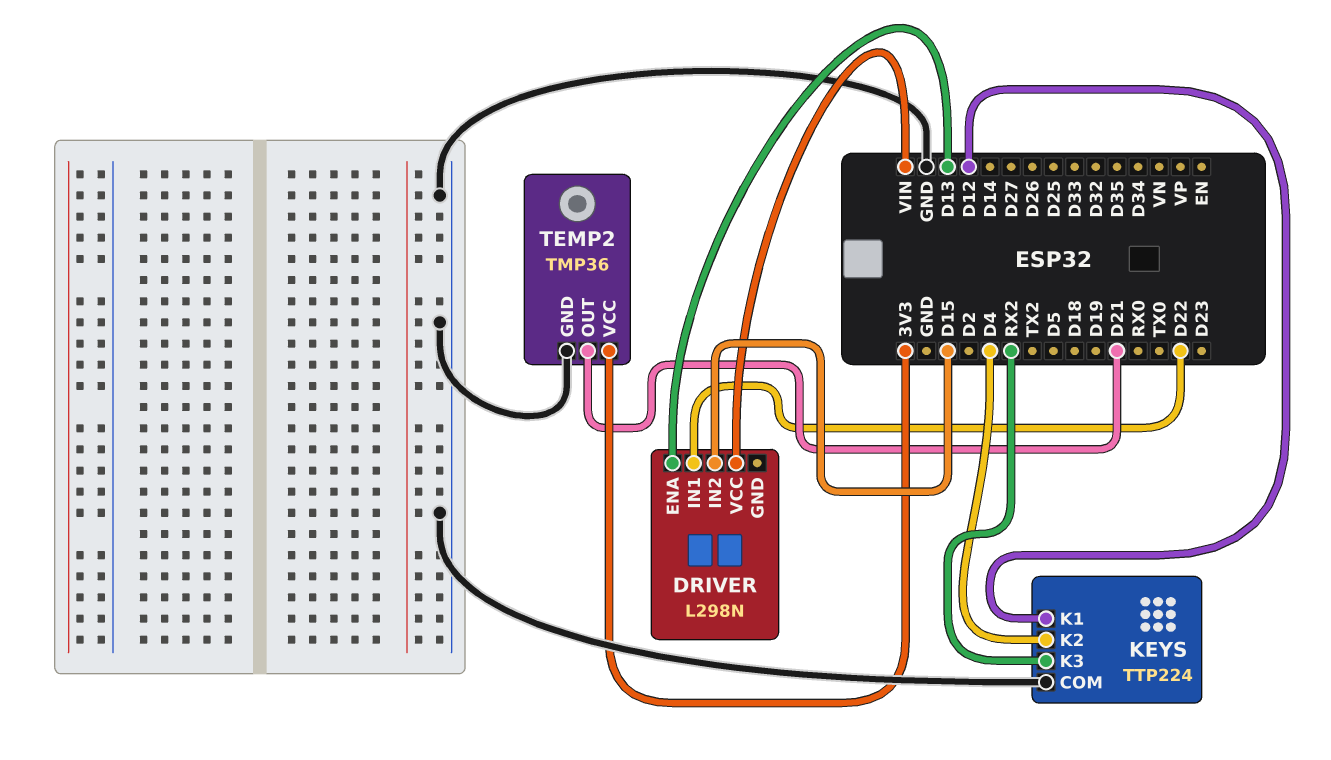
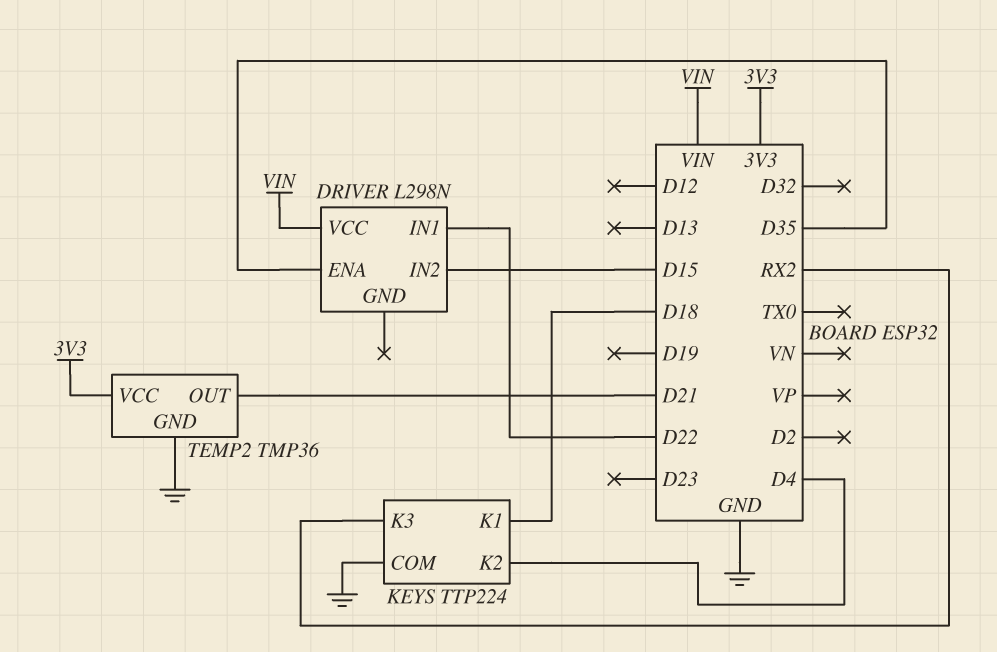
DRIVER pin ENA: D13 -> D35
KEYS pin K1: D12 -> D18

